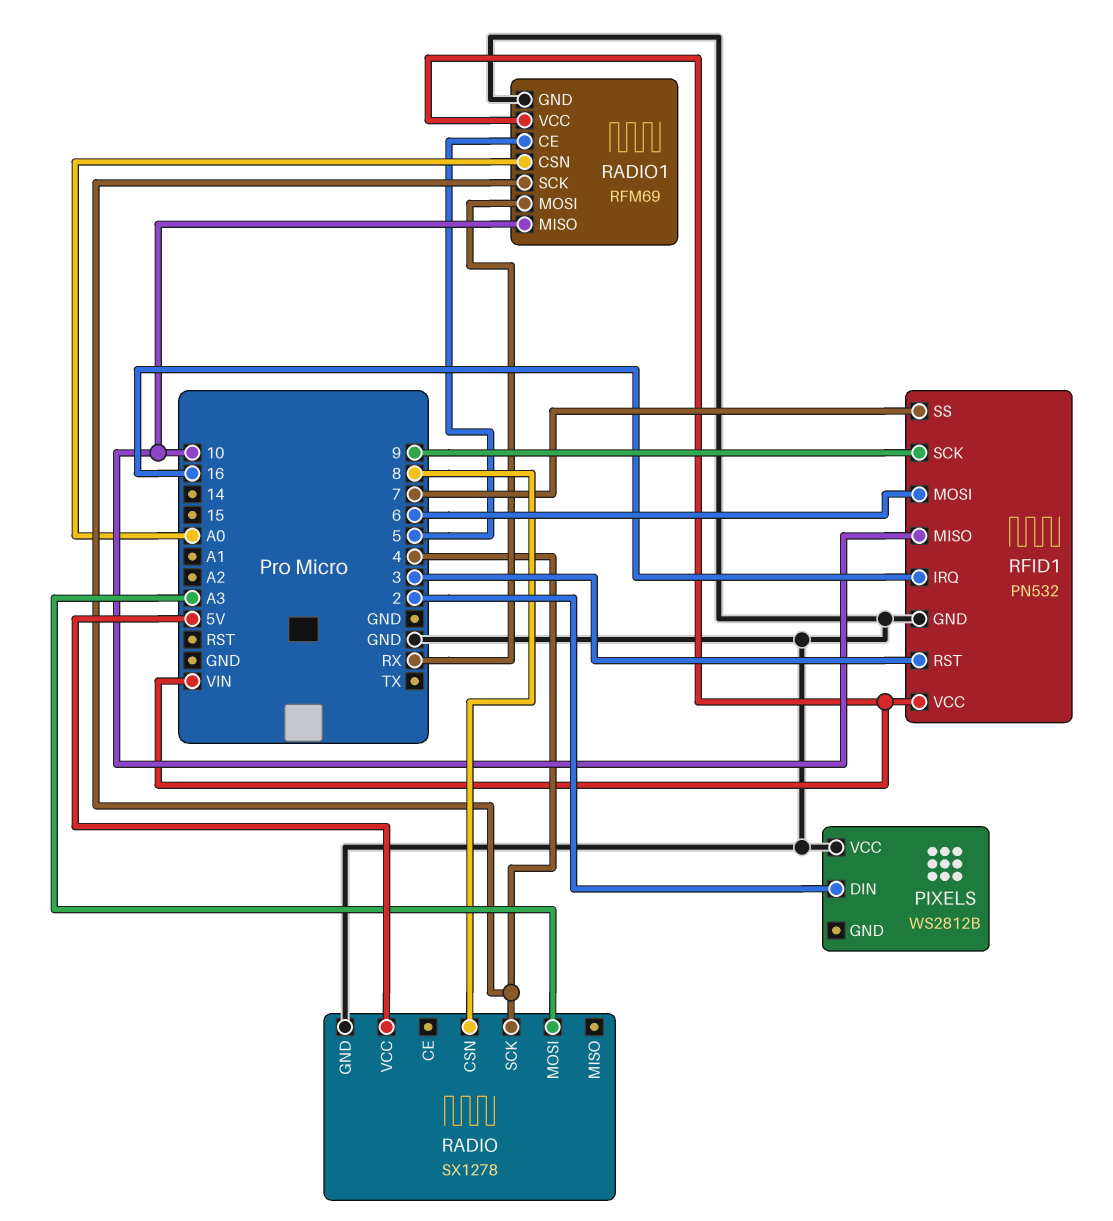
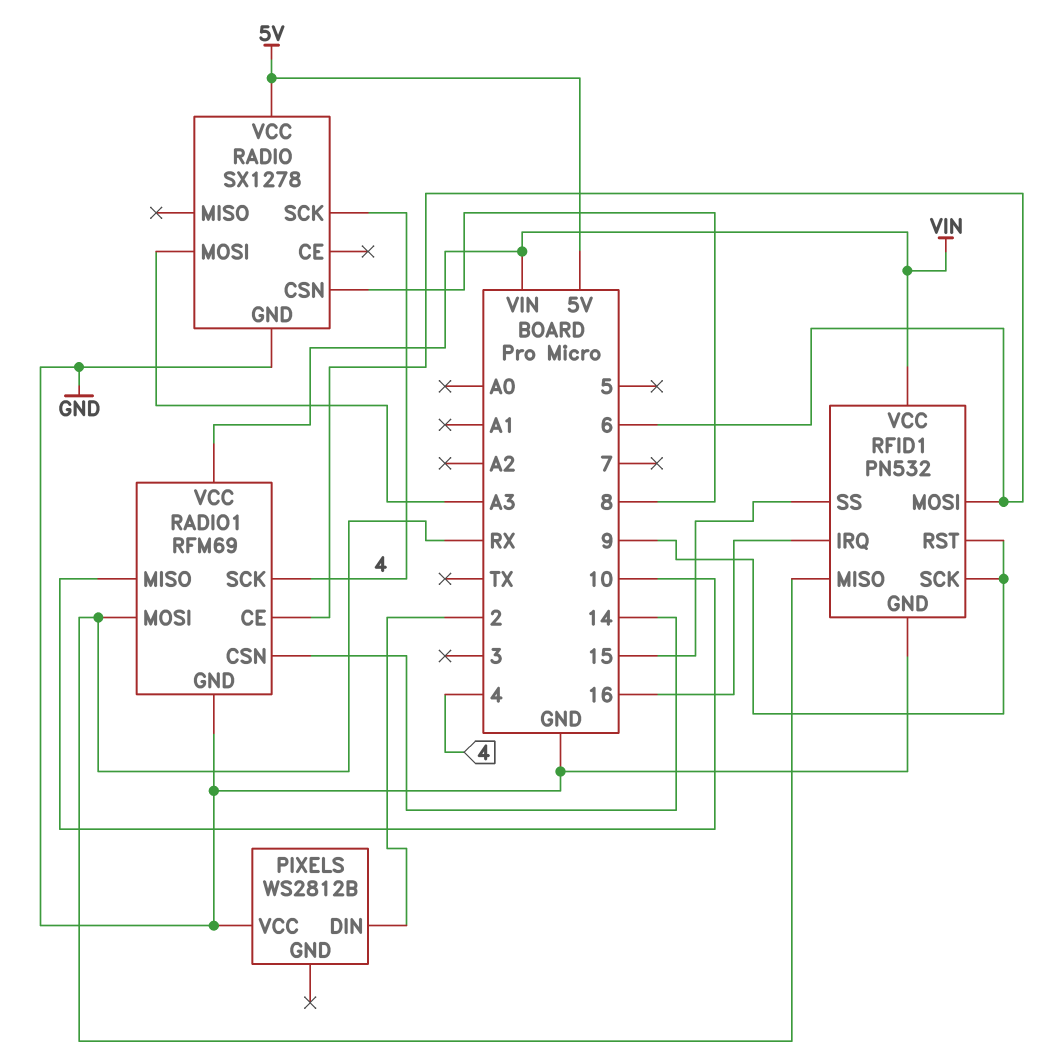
RADIO1 pin CE: 5 -> 6
RADIO1 pin CSN: A0 -> 14
RFID1 pin MISO: 10 -> RX
RFID1 pin RST: 3 -> 9
RFID1 pin SS: 7 -> 15

